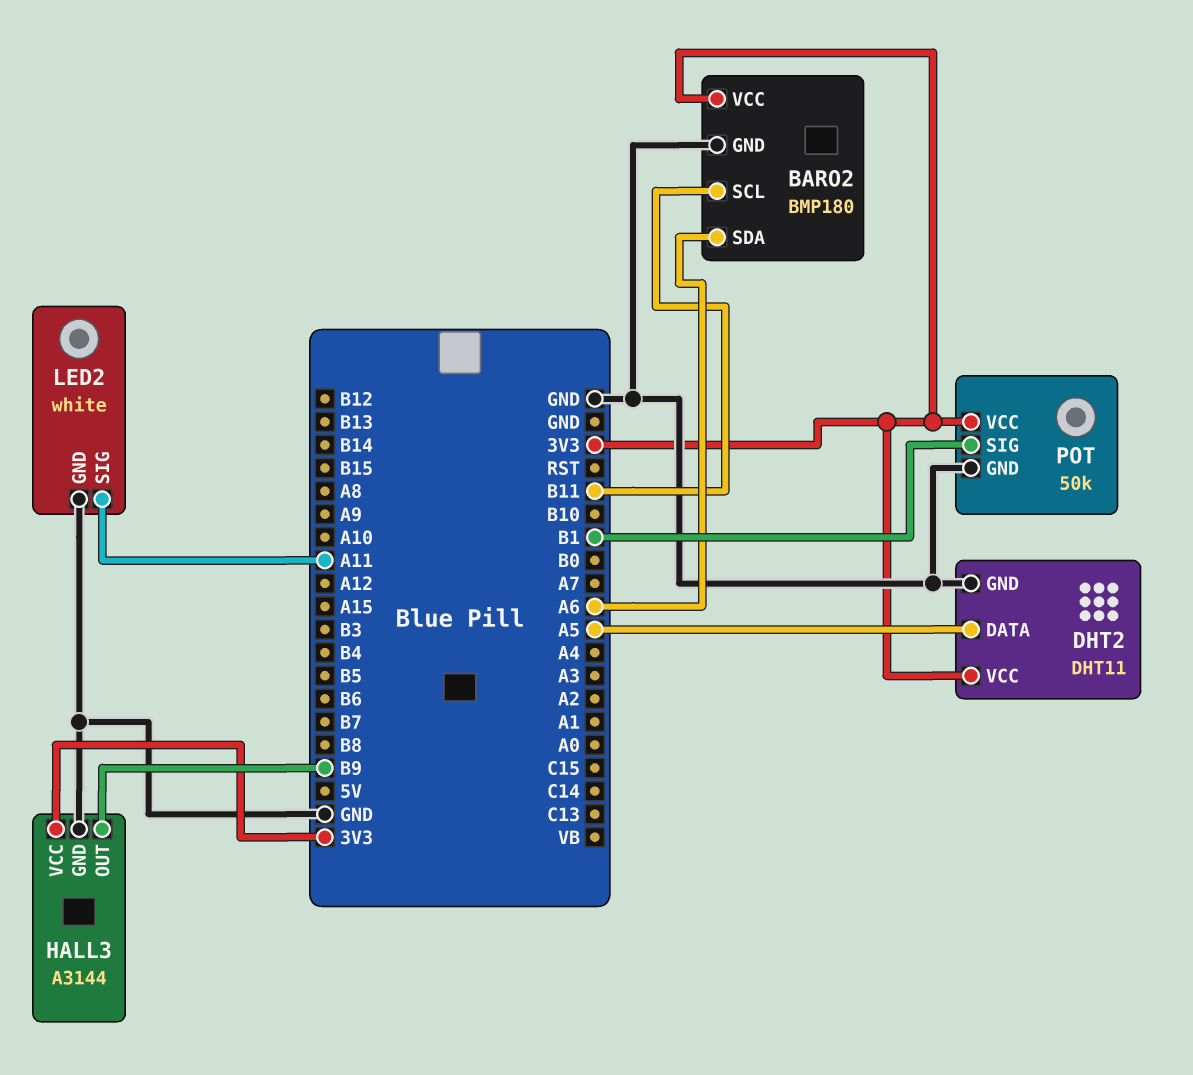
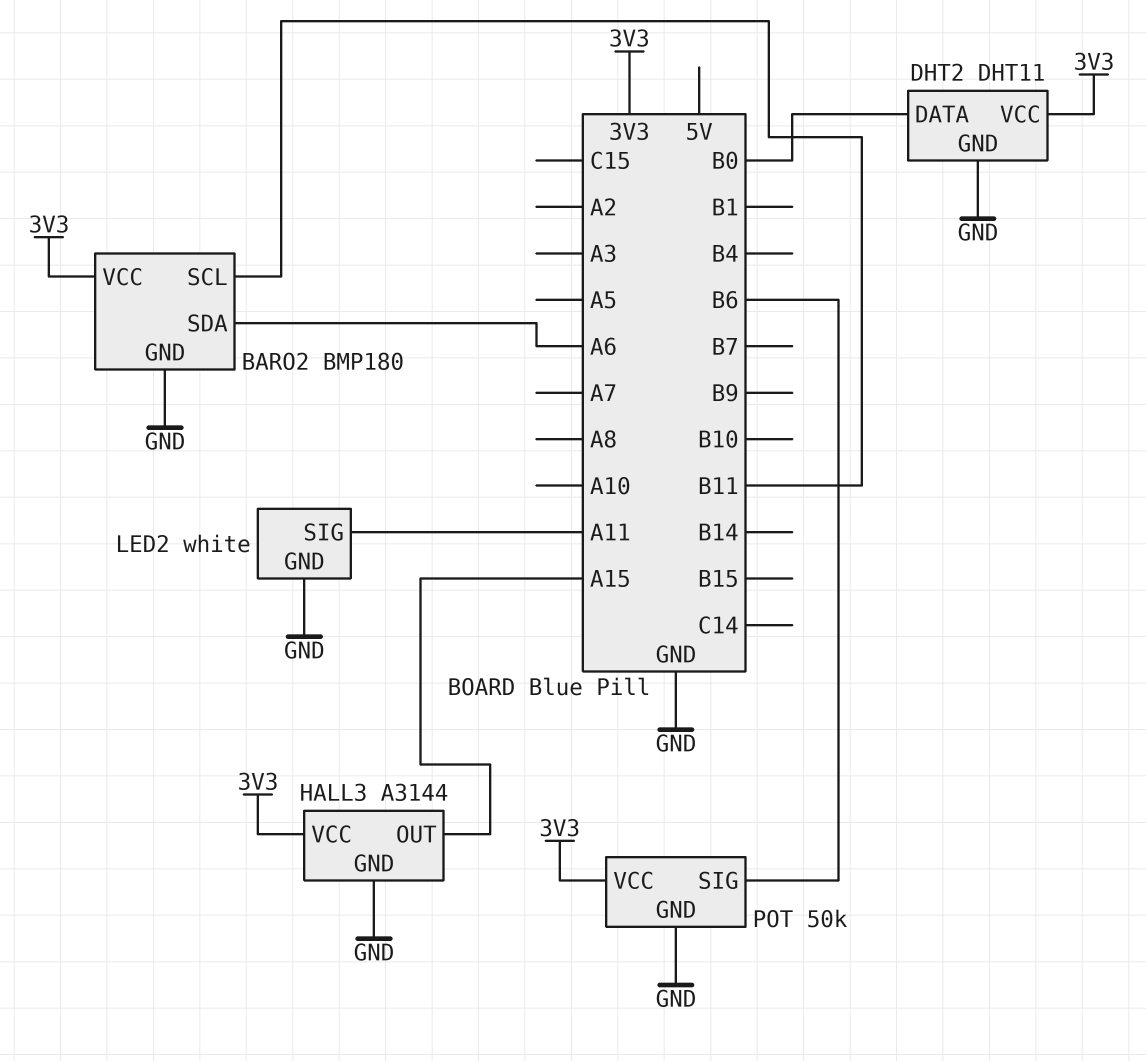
DHT2 pin DATA: A5 -> B0
HALL3 pin OUT: B9 -> A15
POT pin SIG: B1 -> B6

